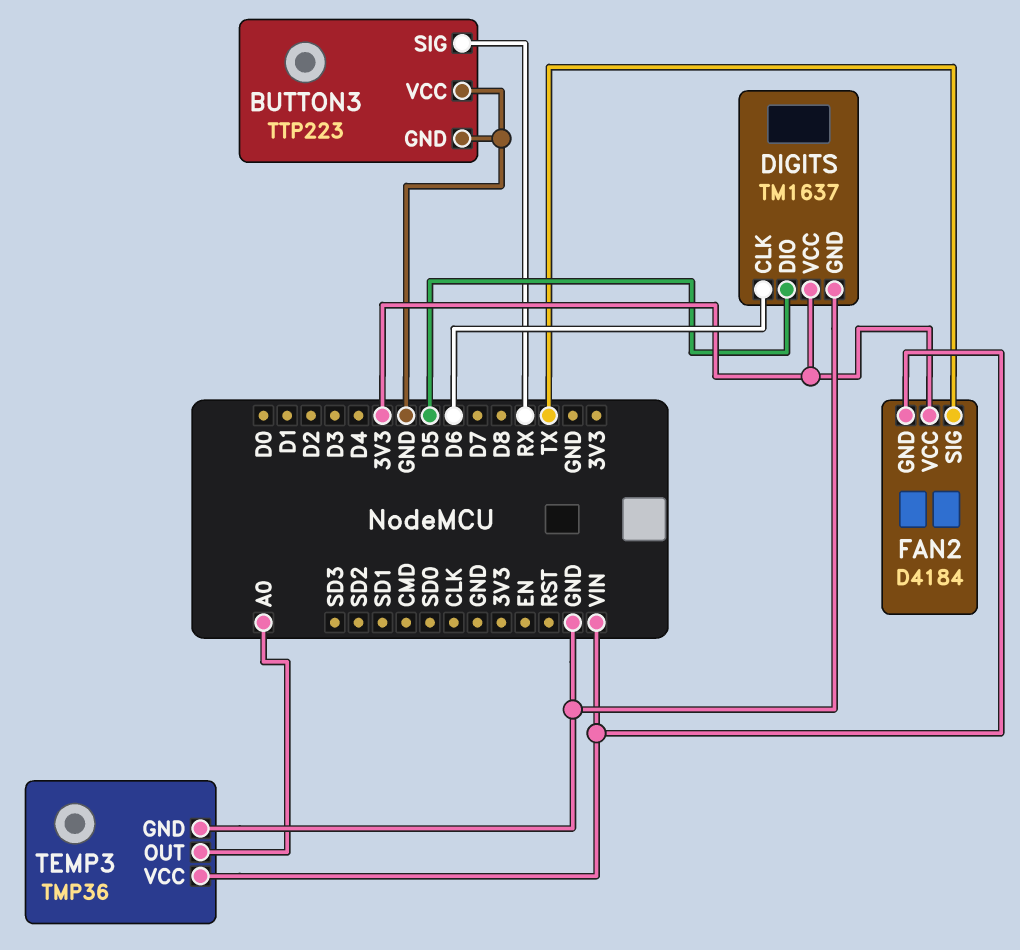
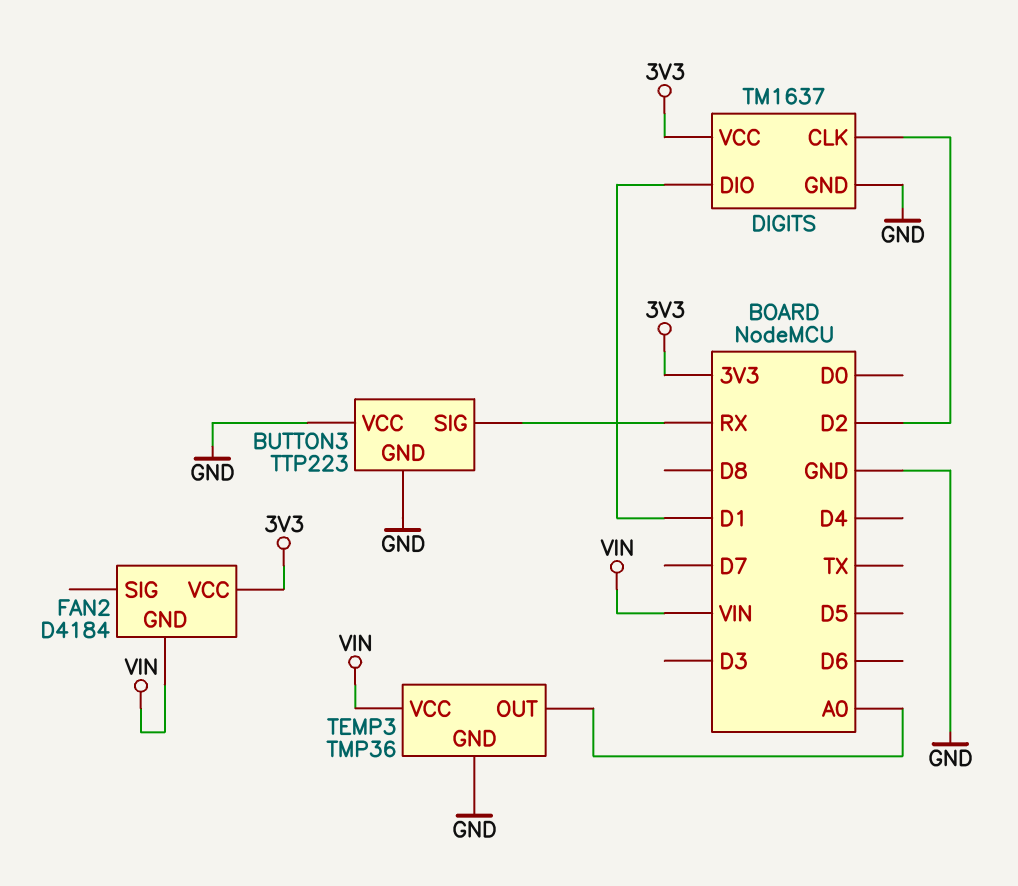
DIGITS pin CLK: D6 -> D2
DIGITS pin DIO: D5 -> D1
FAN2 pin SIG: TX -> none

